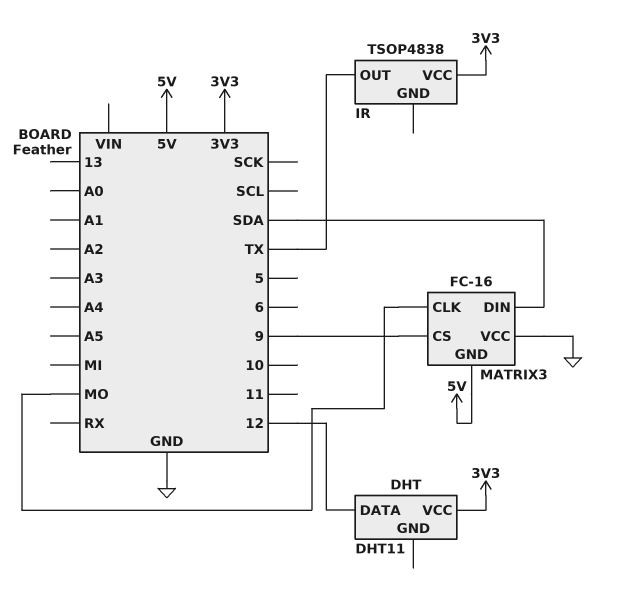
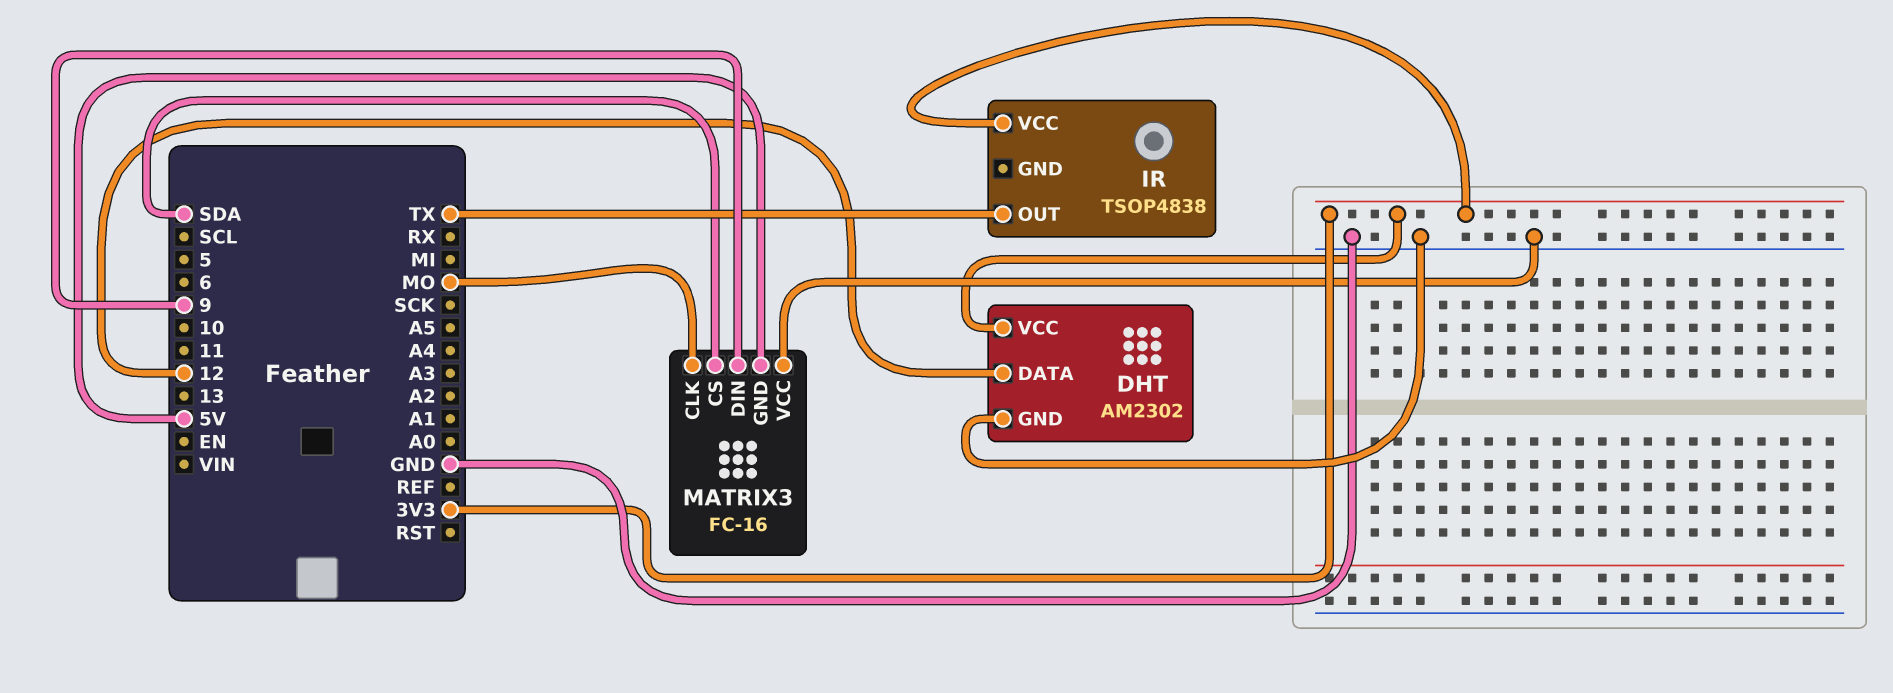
DHT: DHT11 -> AM2302
DHT pin GND: none -> GND
MATRIX3 pin CS: 9 -> SDA
MATRIX3 pin DIN: SDA -> 9

